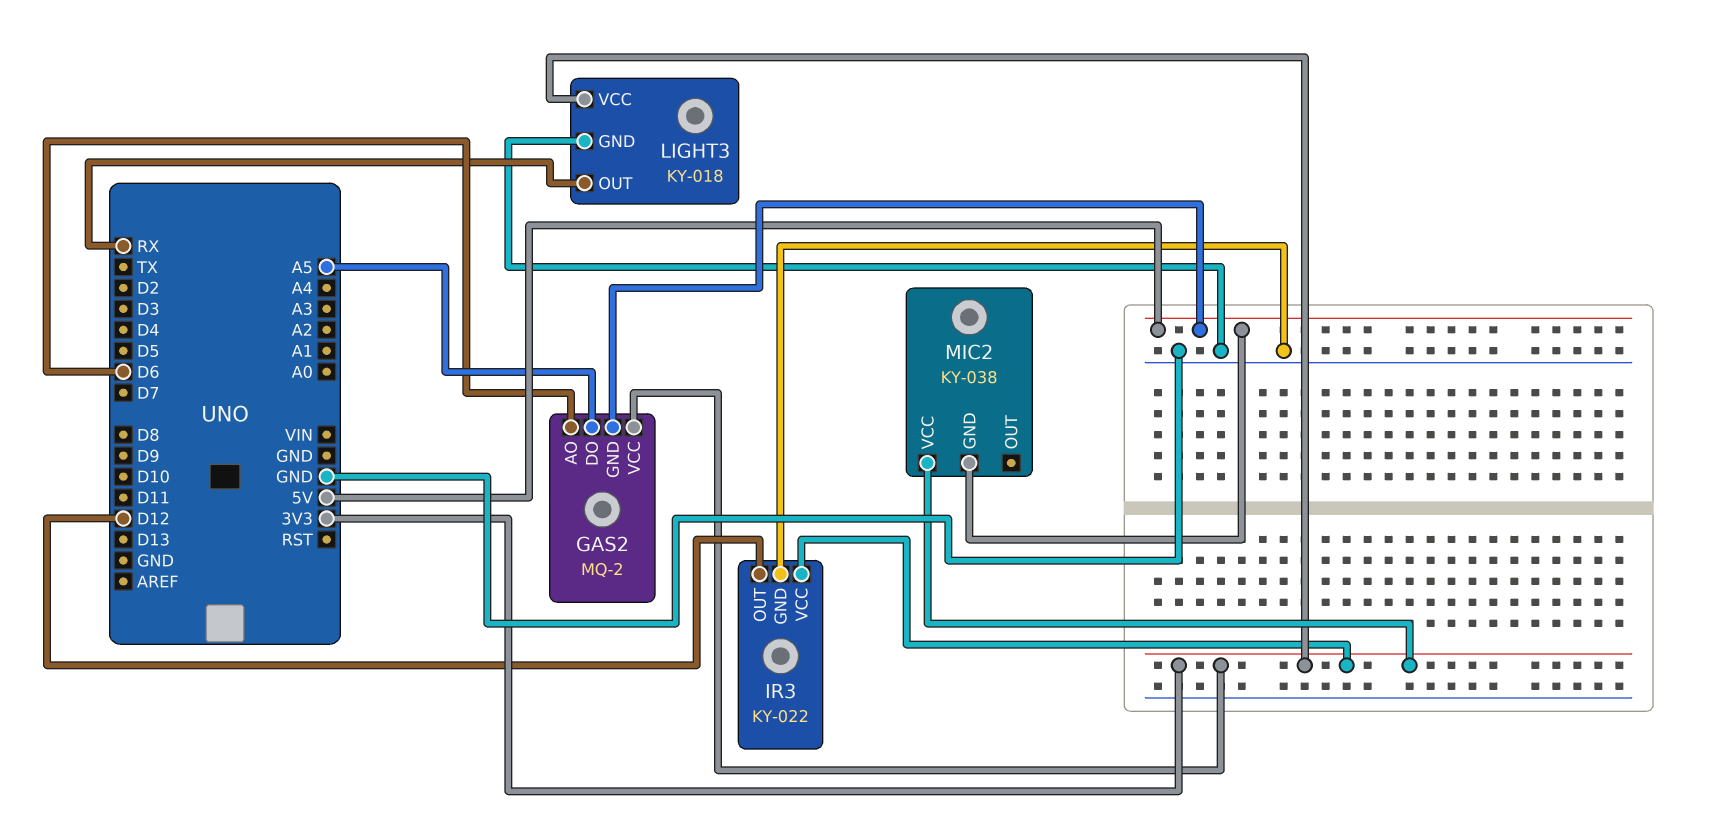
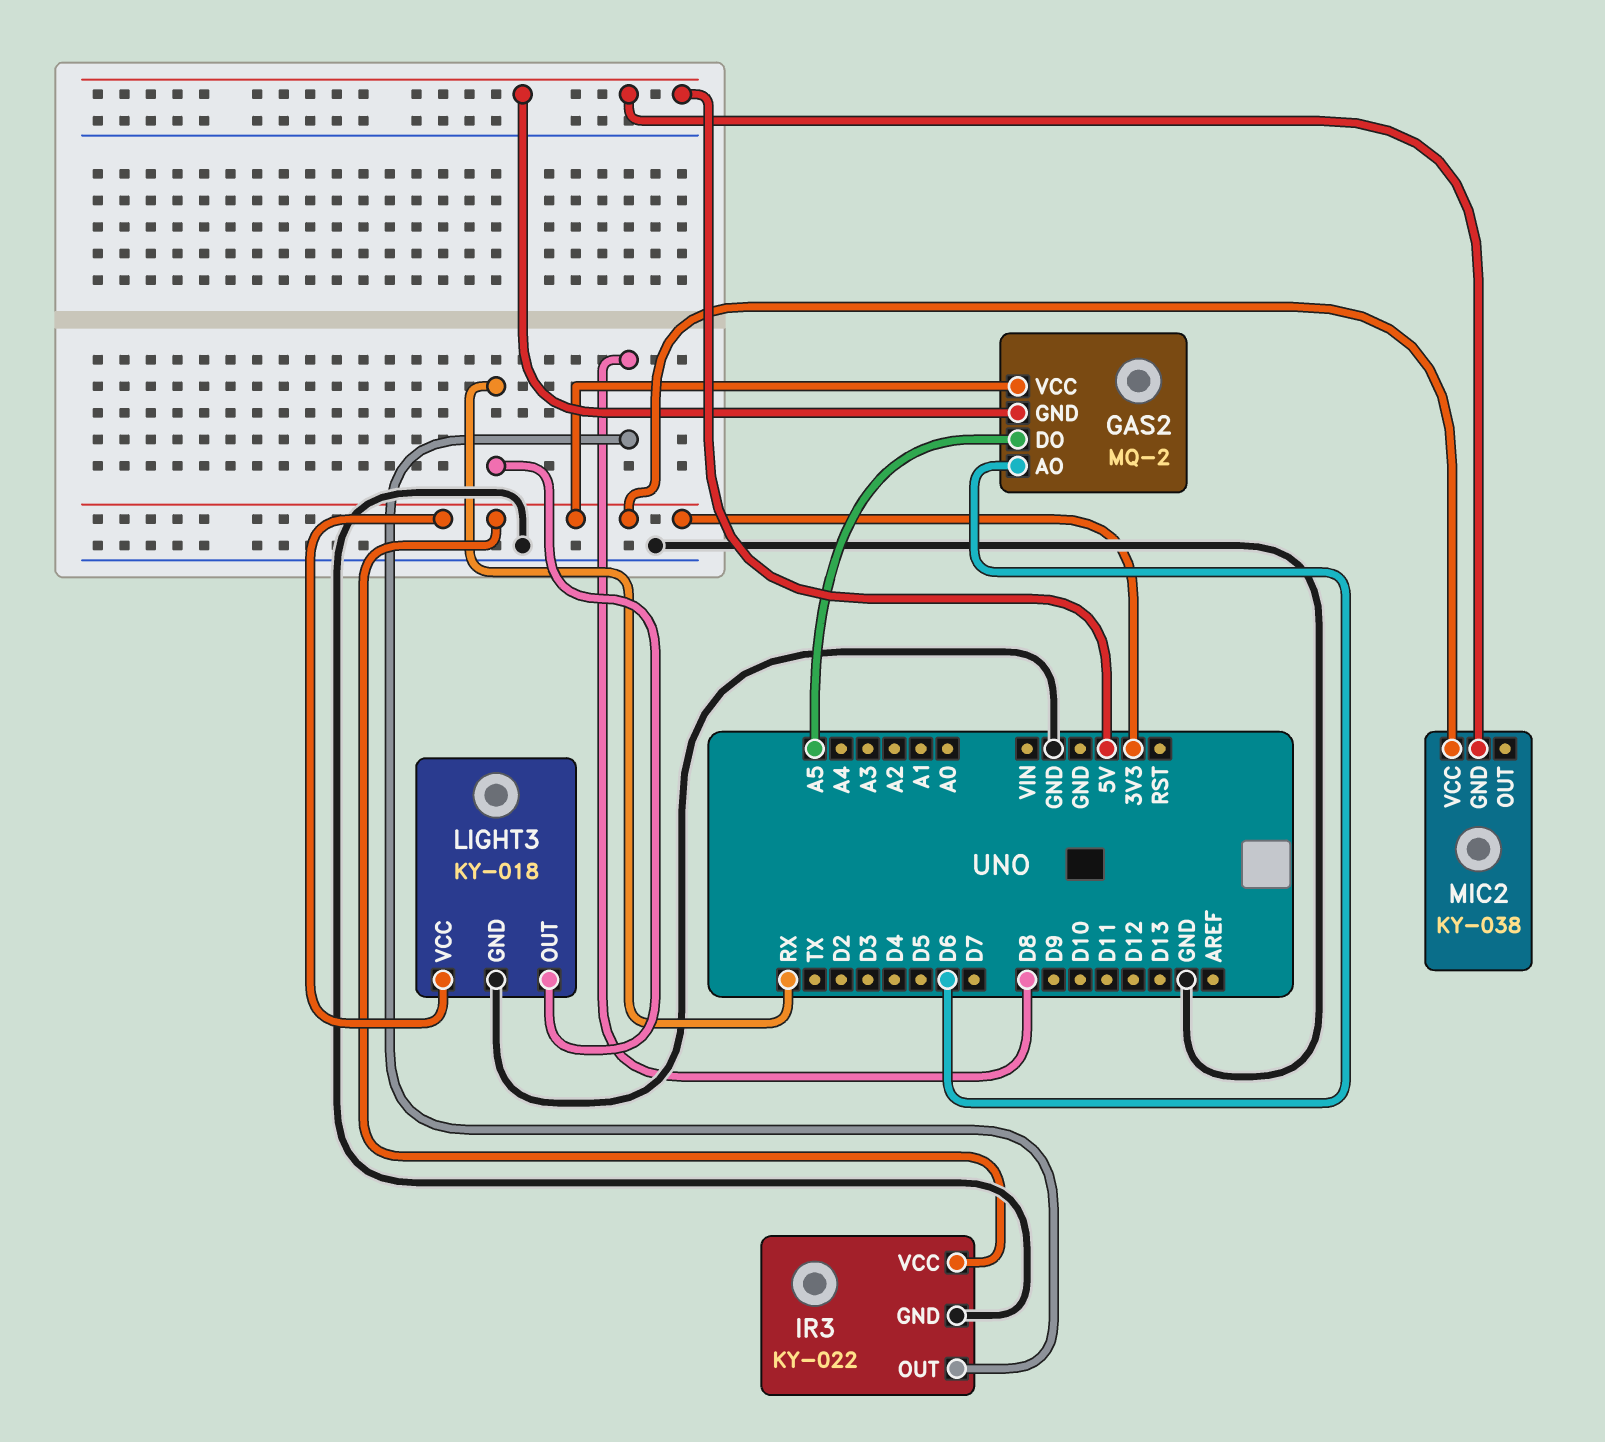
IR3 pin OUT: D12 -> D8

